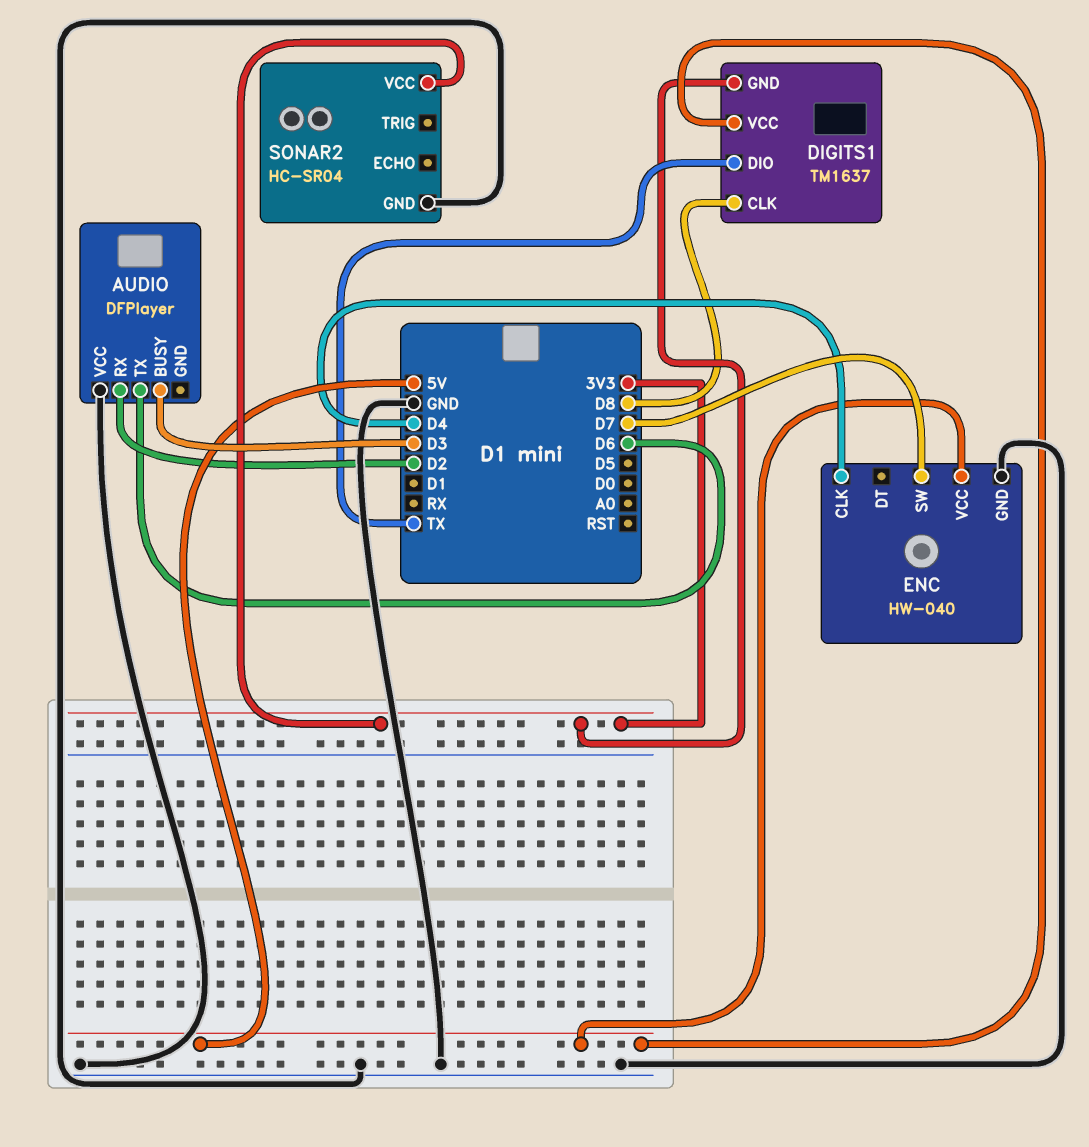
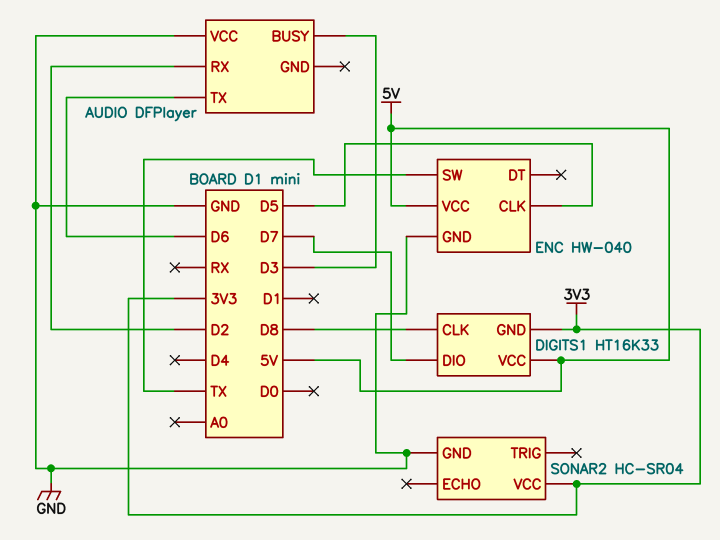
DIGITS1: TM1637 -> HT16K33
DIGITS1 pin DIO: TX -> D7
ENC pin CLK: D4 -> D5
ENC pin SW: D7 -> TX

